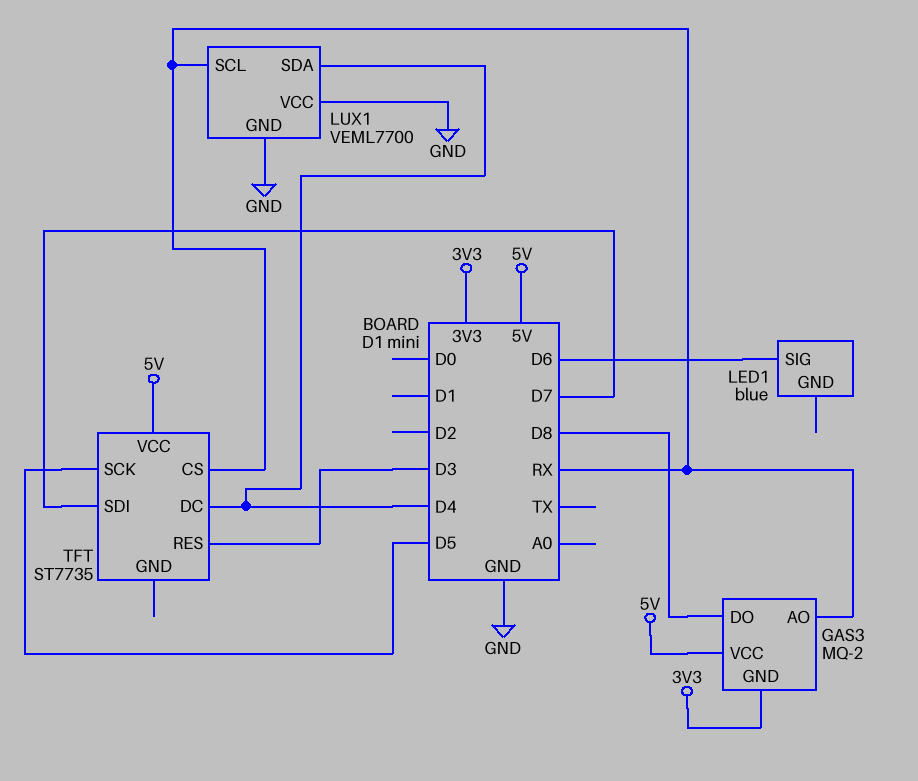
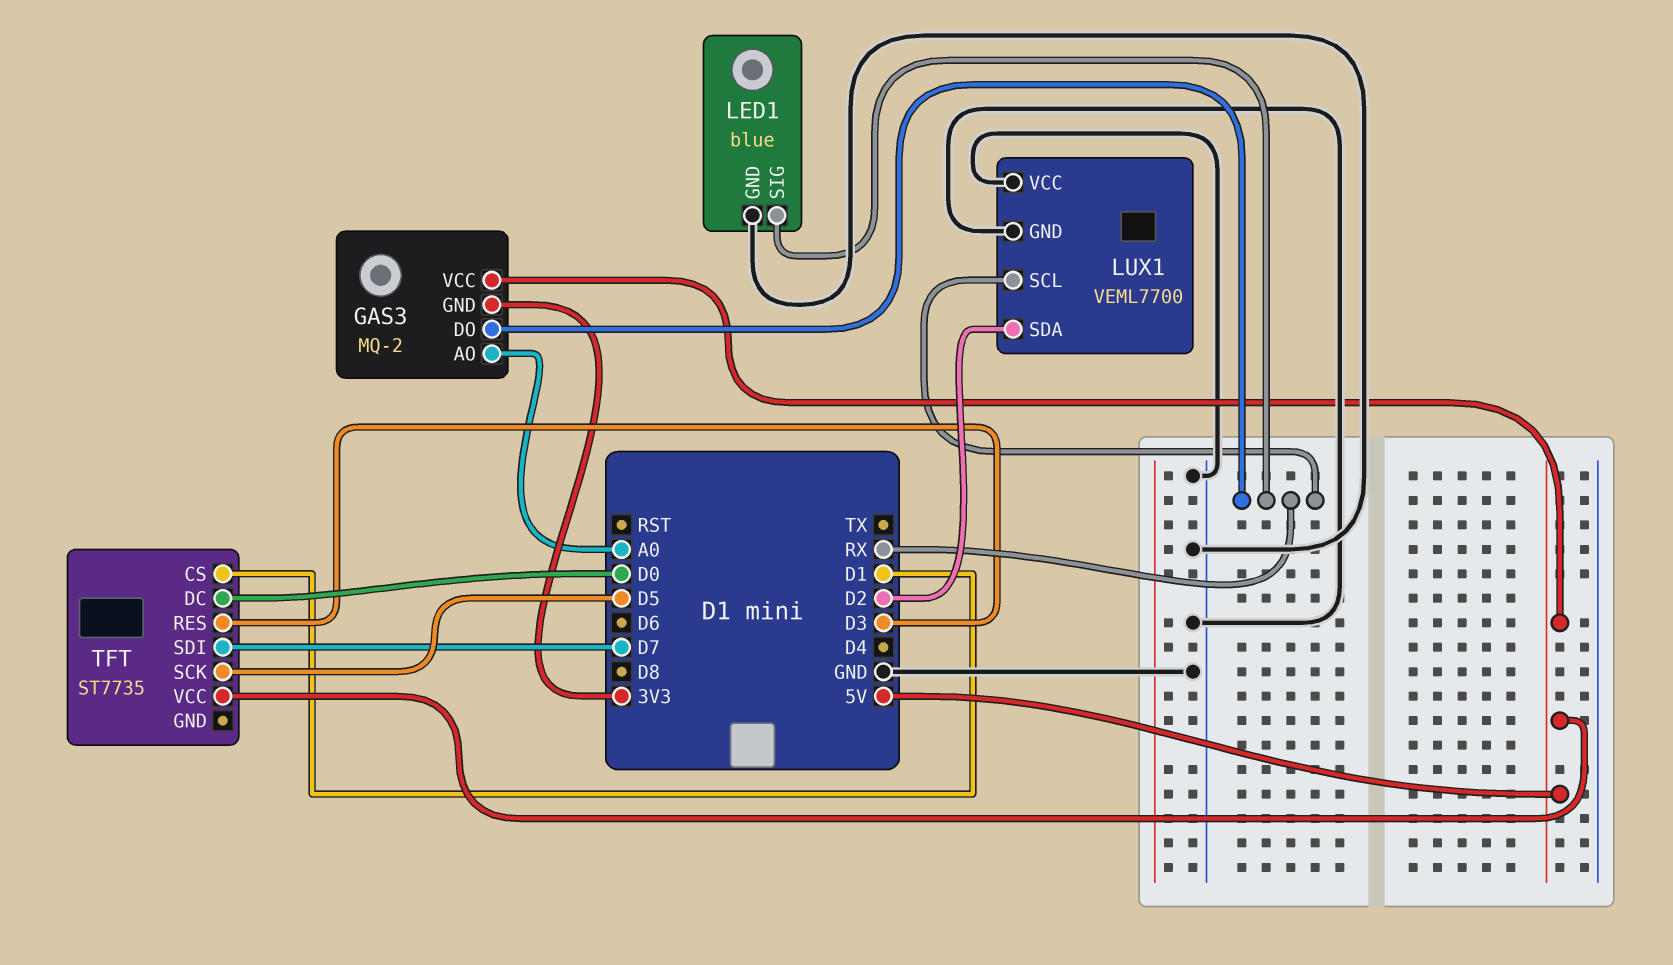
GAS3 pin AO: RX -> A0
GAS3 pin DO: D8 -> RX
LED1 pin GND: none -> GND
LED1 pin SIG: D6 -> RX
LUX1 pin SDA: D4 -> D2
TFT pin CS: RX -> D1
TFT pin DC: D4 -> D0

